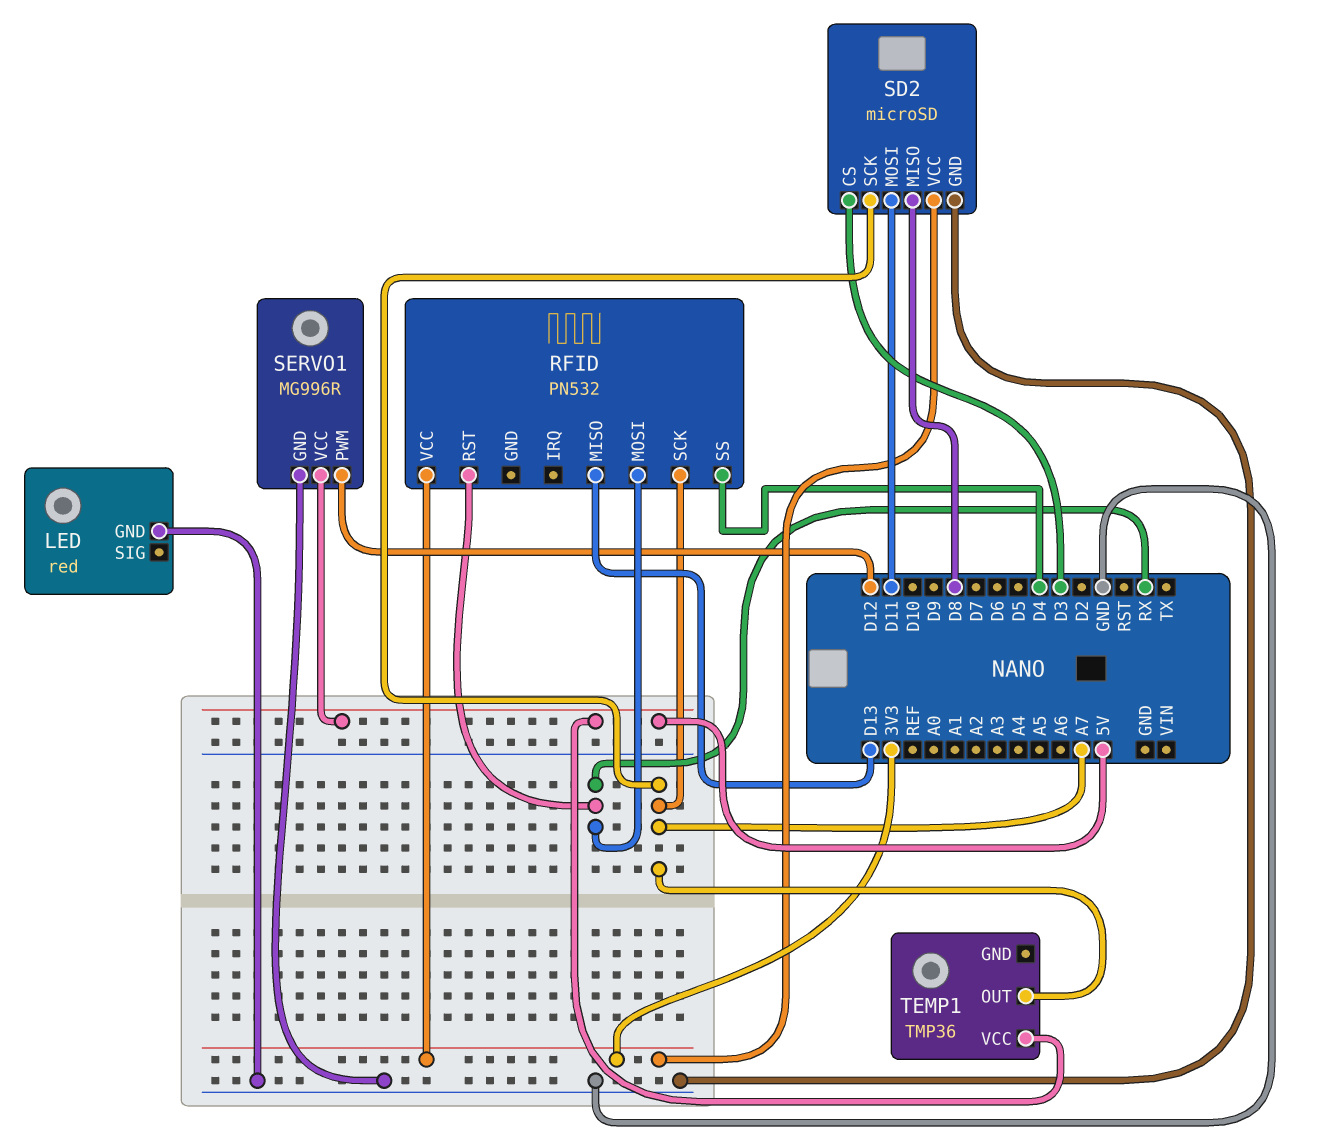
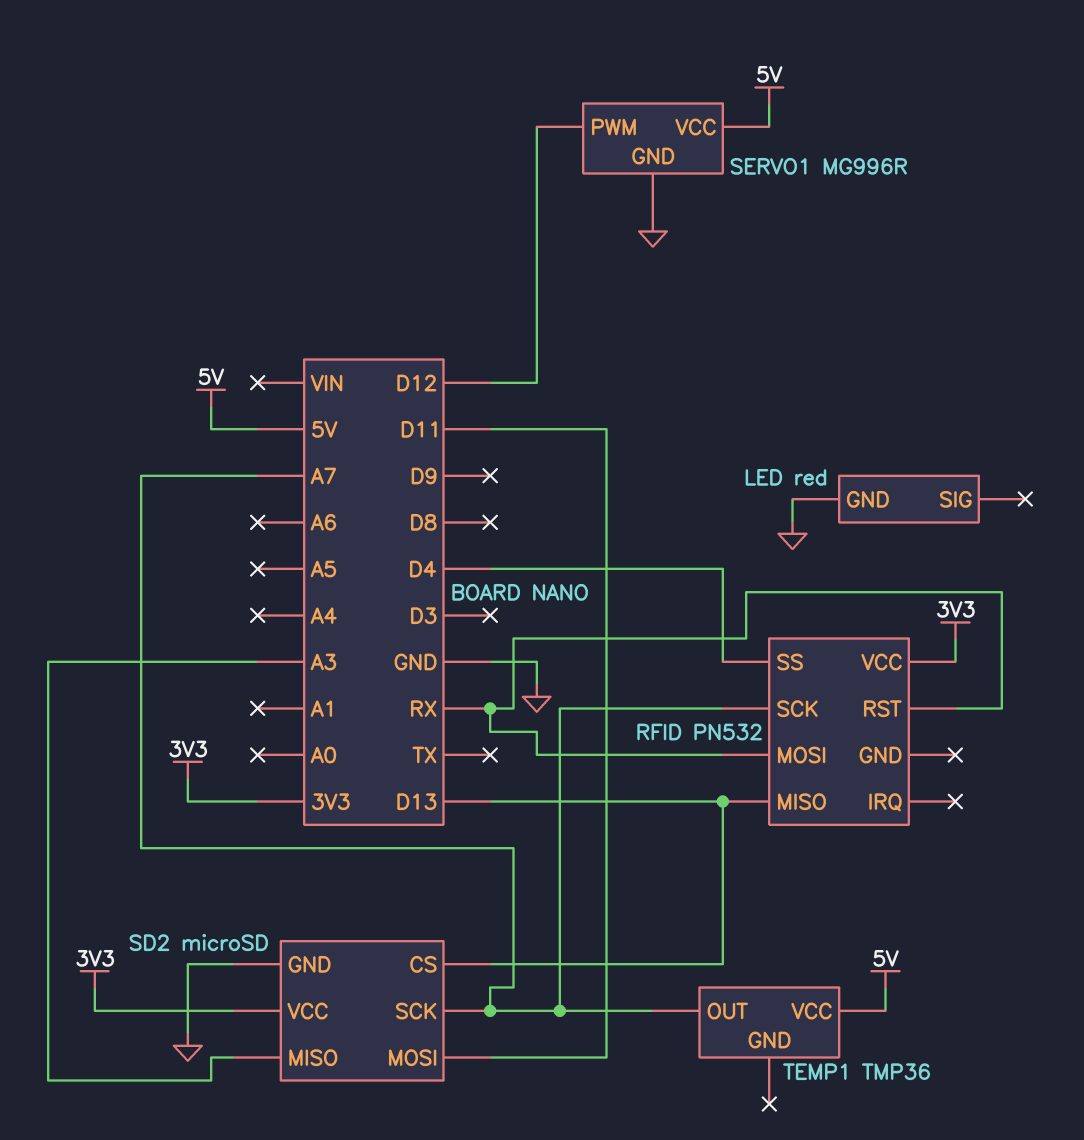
SD2 pin CS: D3 -> D13
SD2 pin MISO: D8 -> A3

